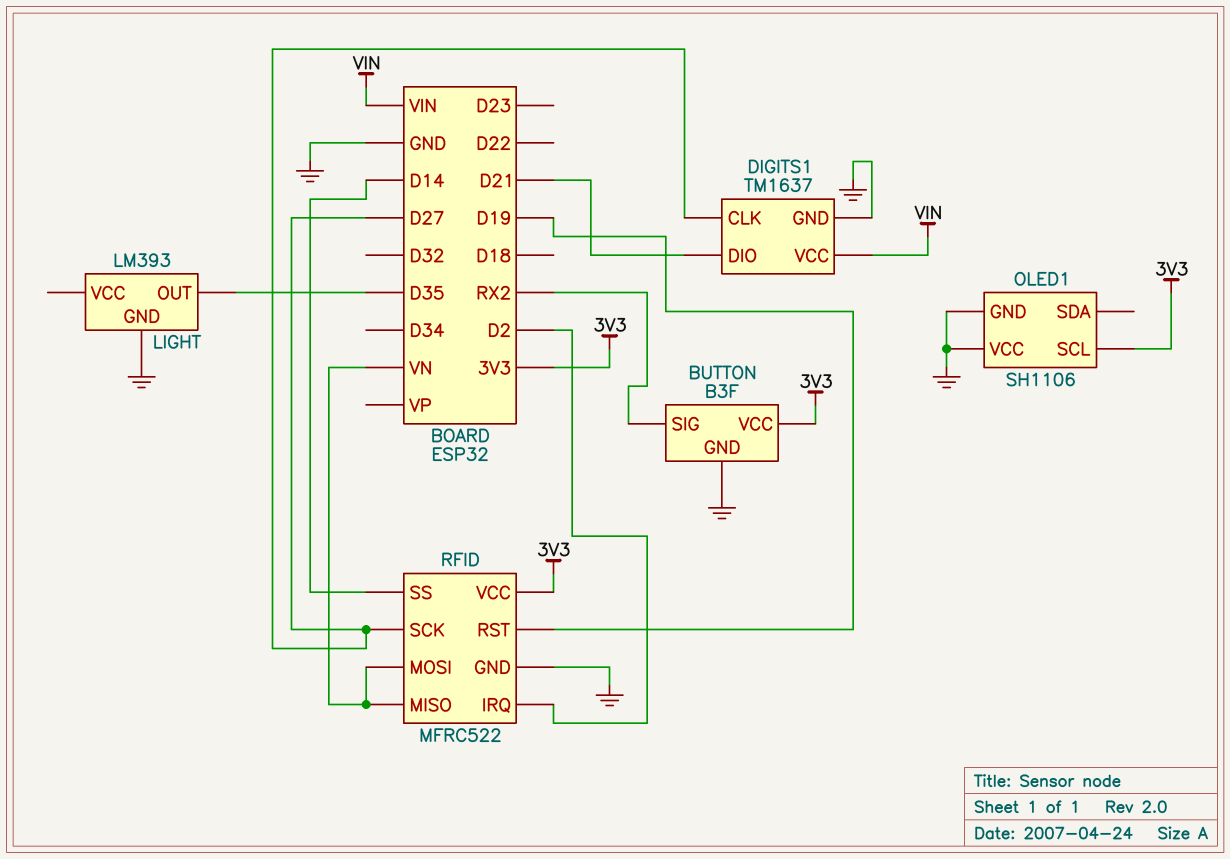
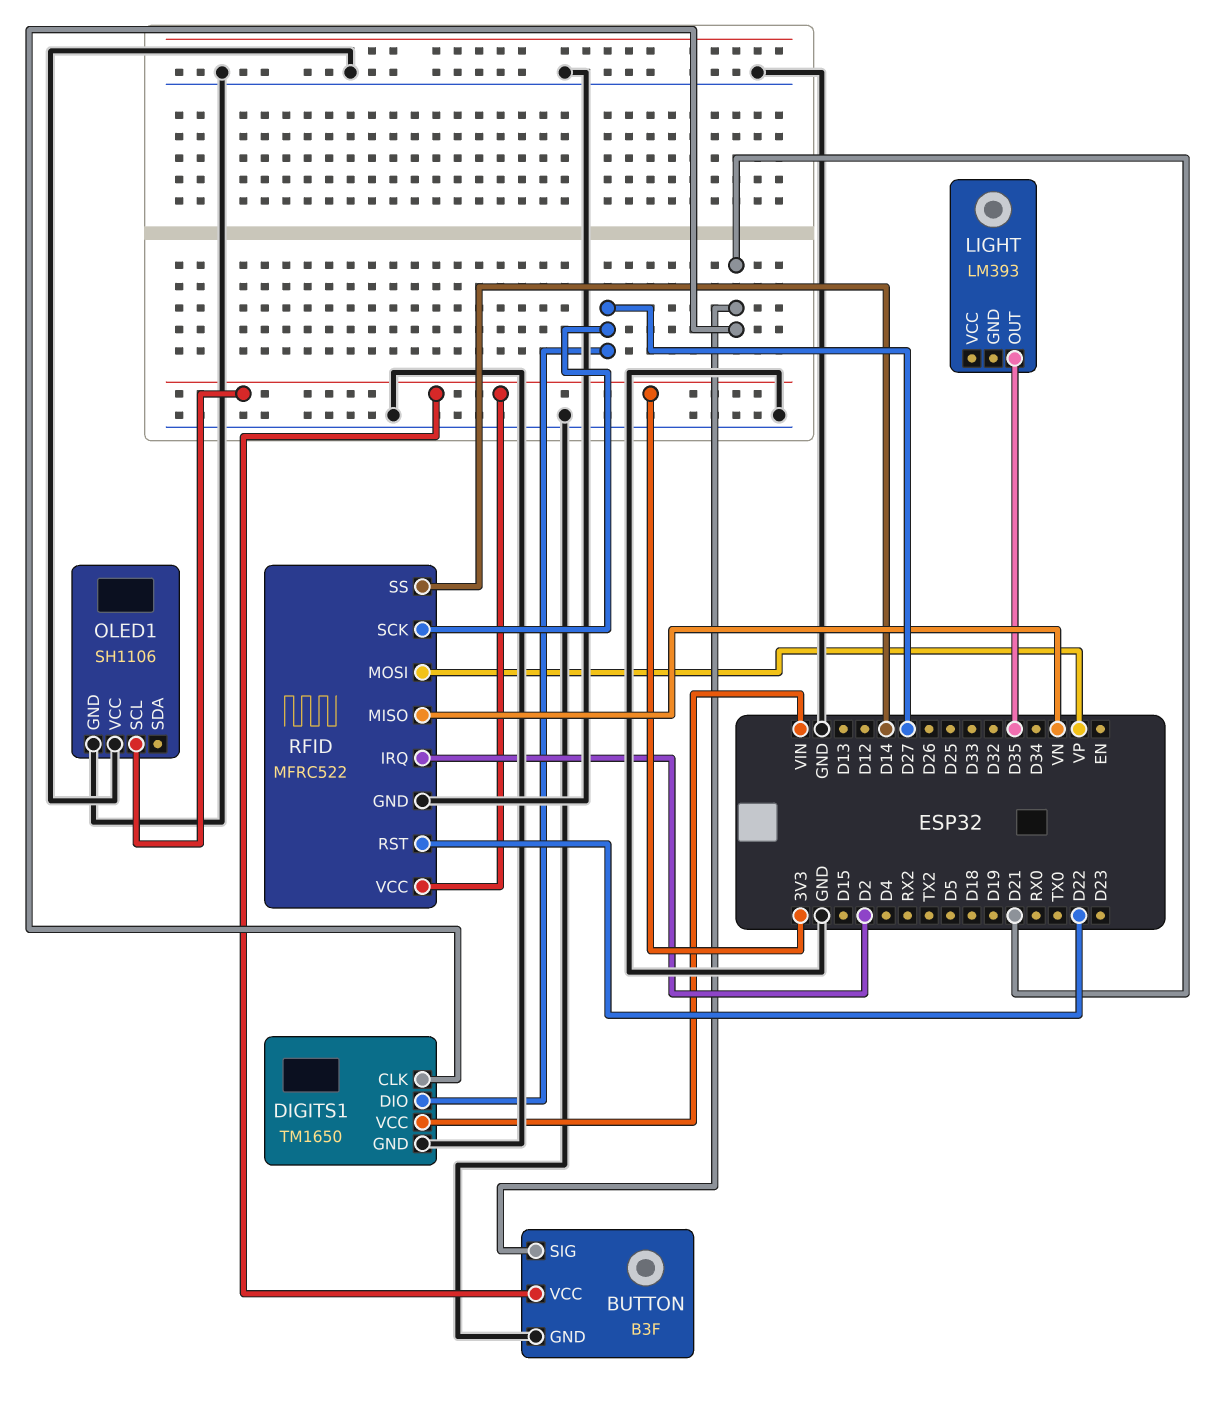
BUTTON pin SIG: RX2 -> D21
DIGITS1: TM1637 -> TM1650
DIGITS1 pin CLK: D27 -> D21
DIGITS1 pin DIO: D21 -> D27
LIGHT pin GND: GND -> none
RFID pin MOSI: VN -> VP
RFID pin RST: D19 -> D22

